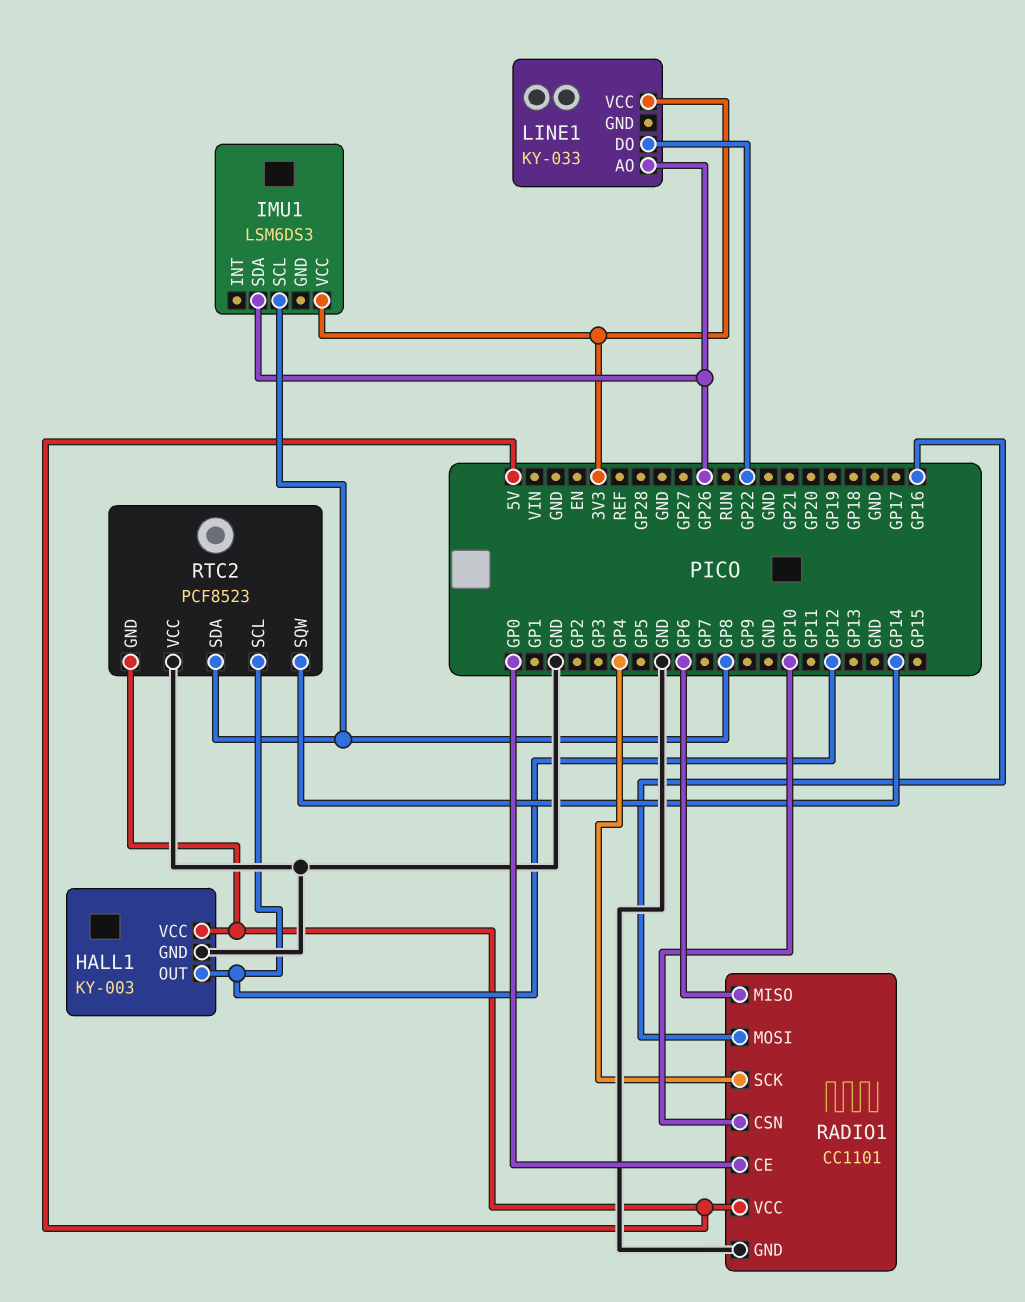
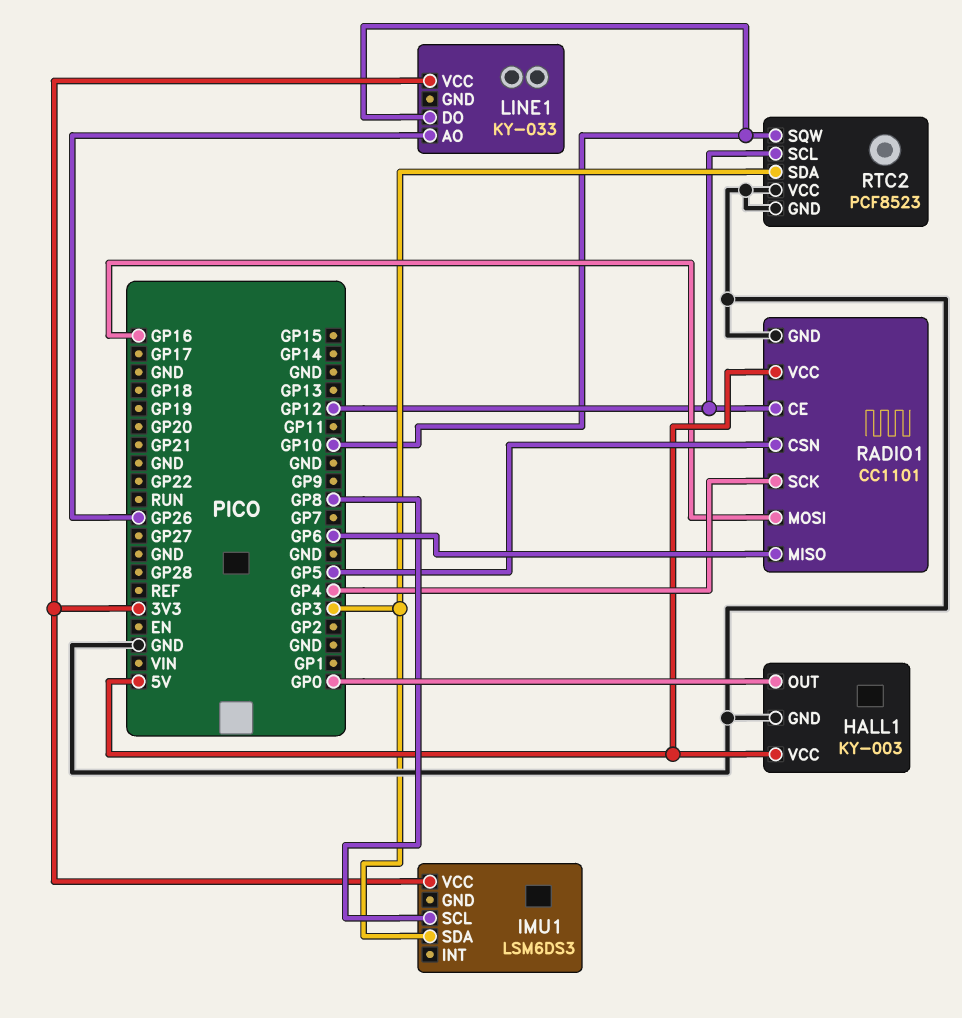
HALL1 pin OUT: GP12 -> GP0
IMU1 pin SDA: GP26 -> GP3
LINE1 pin DO: GP22 -> GP10
RADIO1 pin CE: GP0 -> GP12
RADIO1 pin CSN: GP10 -> GP5
RTC2 pin GND: 5V -> GND
RTC2 pin SDA: GP8 -> GP3
RTC2 pin SQW: GP14 -> GP10

